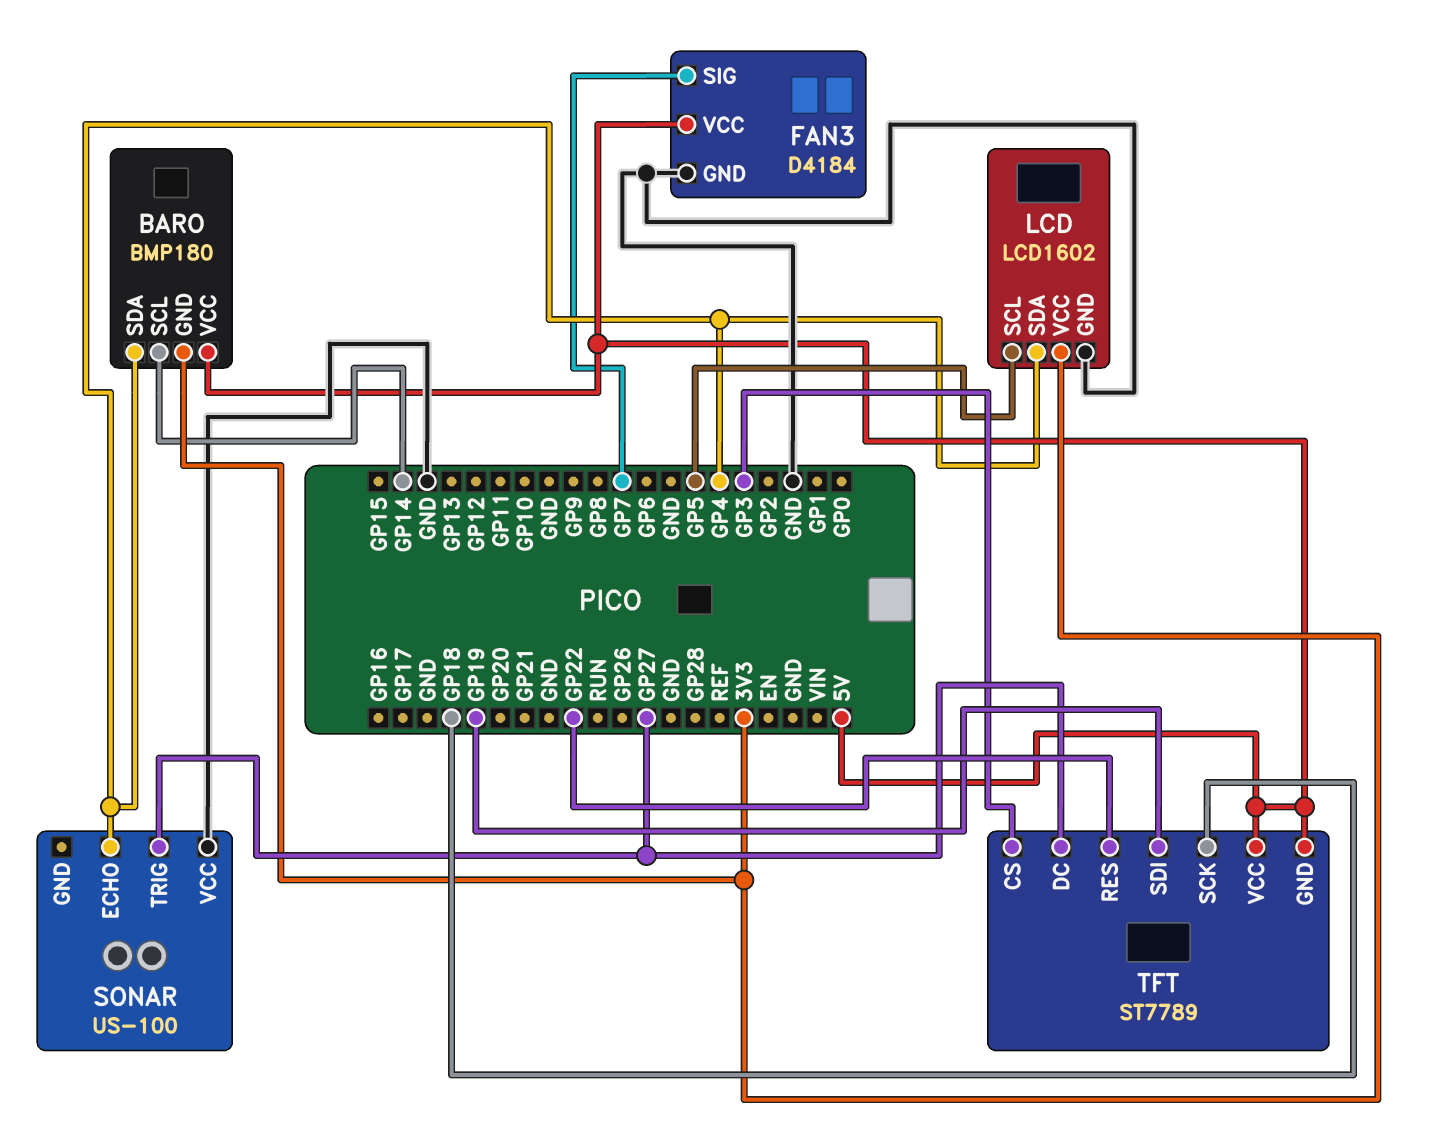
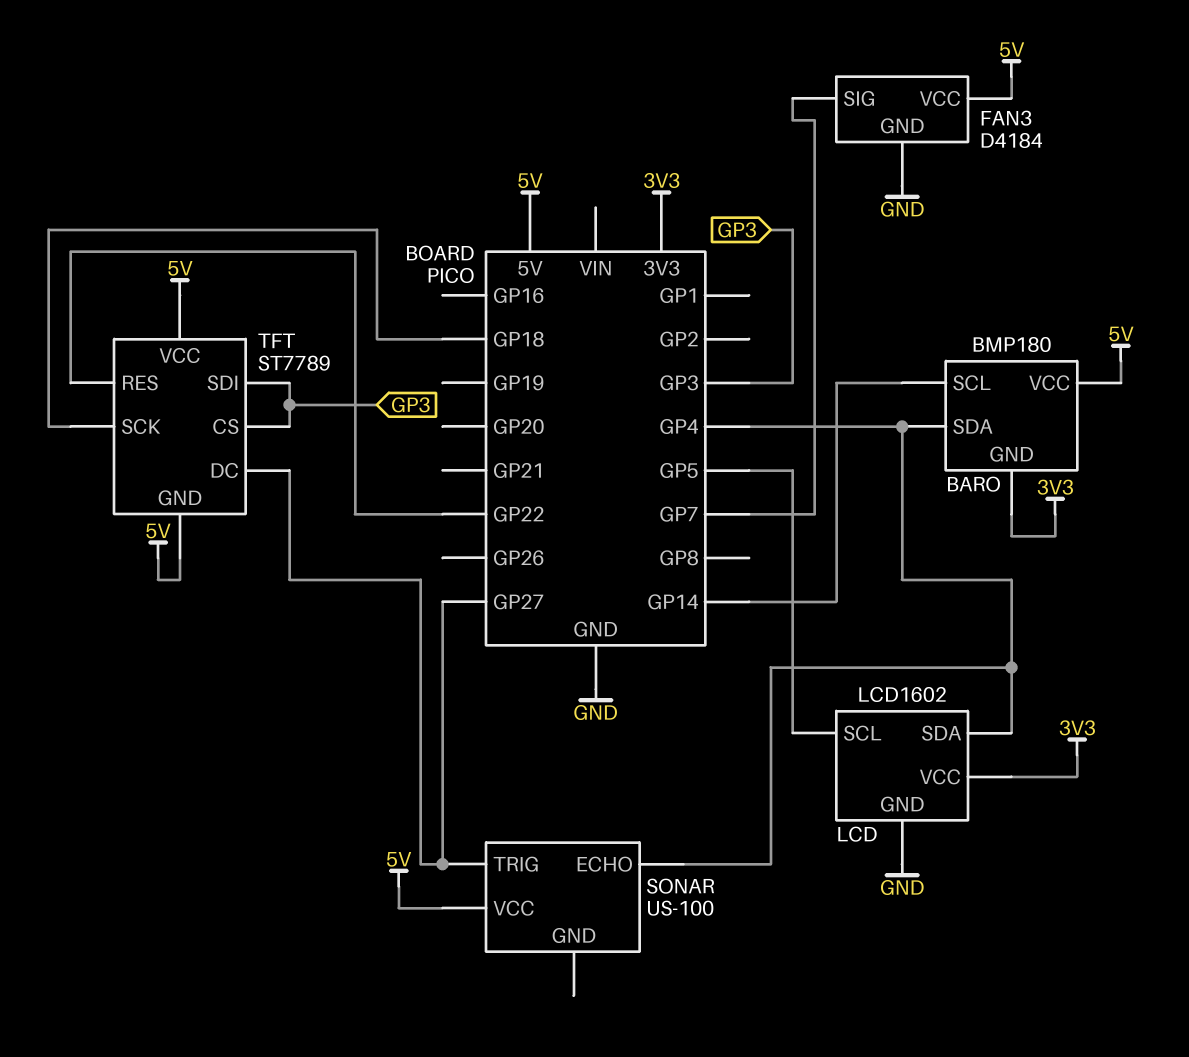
SONAR pin VCC: GND -> 5V
TFT pin SDI: GP19 -> GP3

